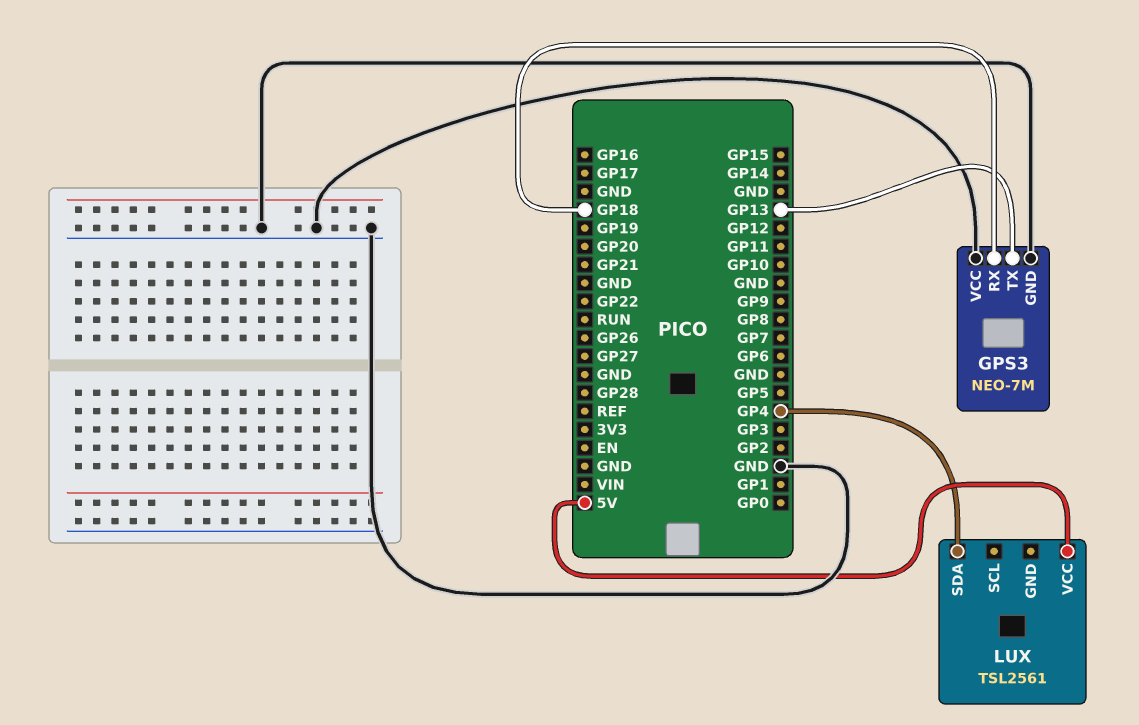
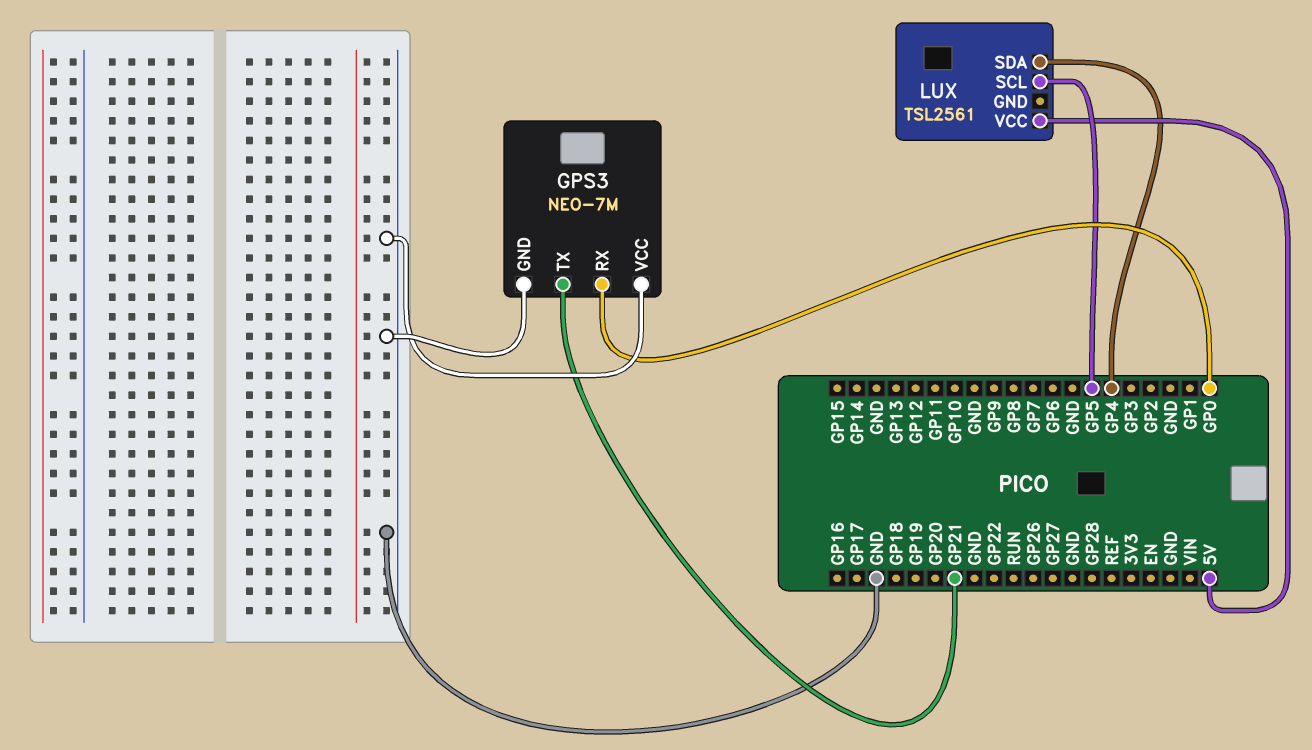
GPS3 pin RX: GP18 -> GP0
GPS3 pin TX: GP13 -> GP21
LUX pin SCL: none -> GP5

